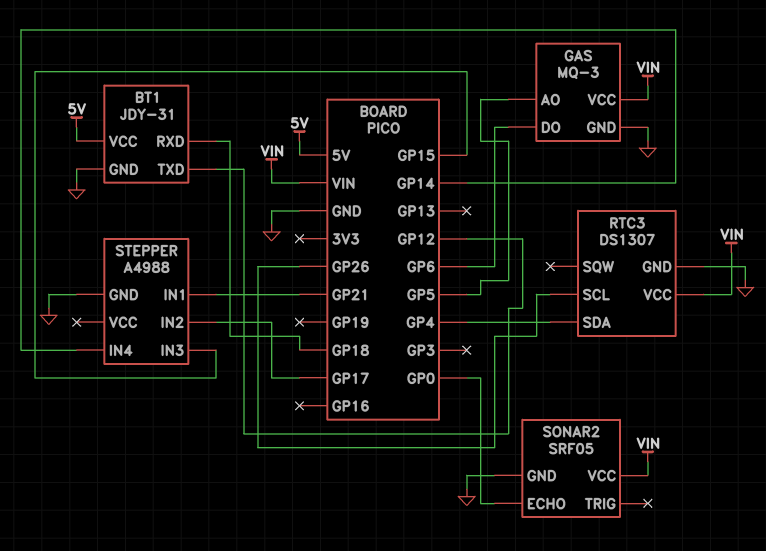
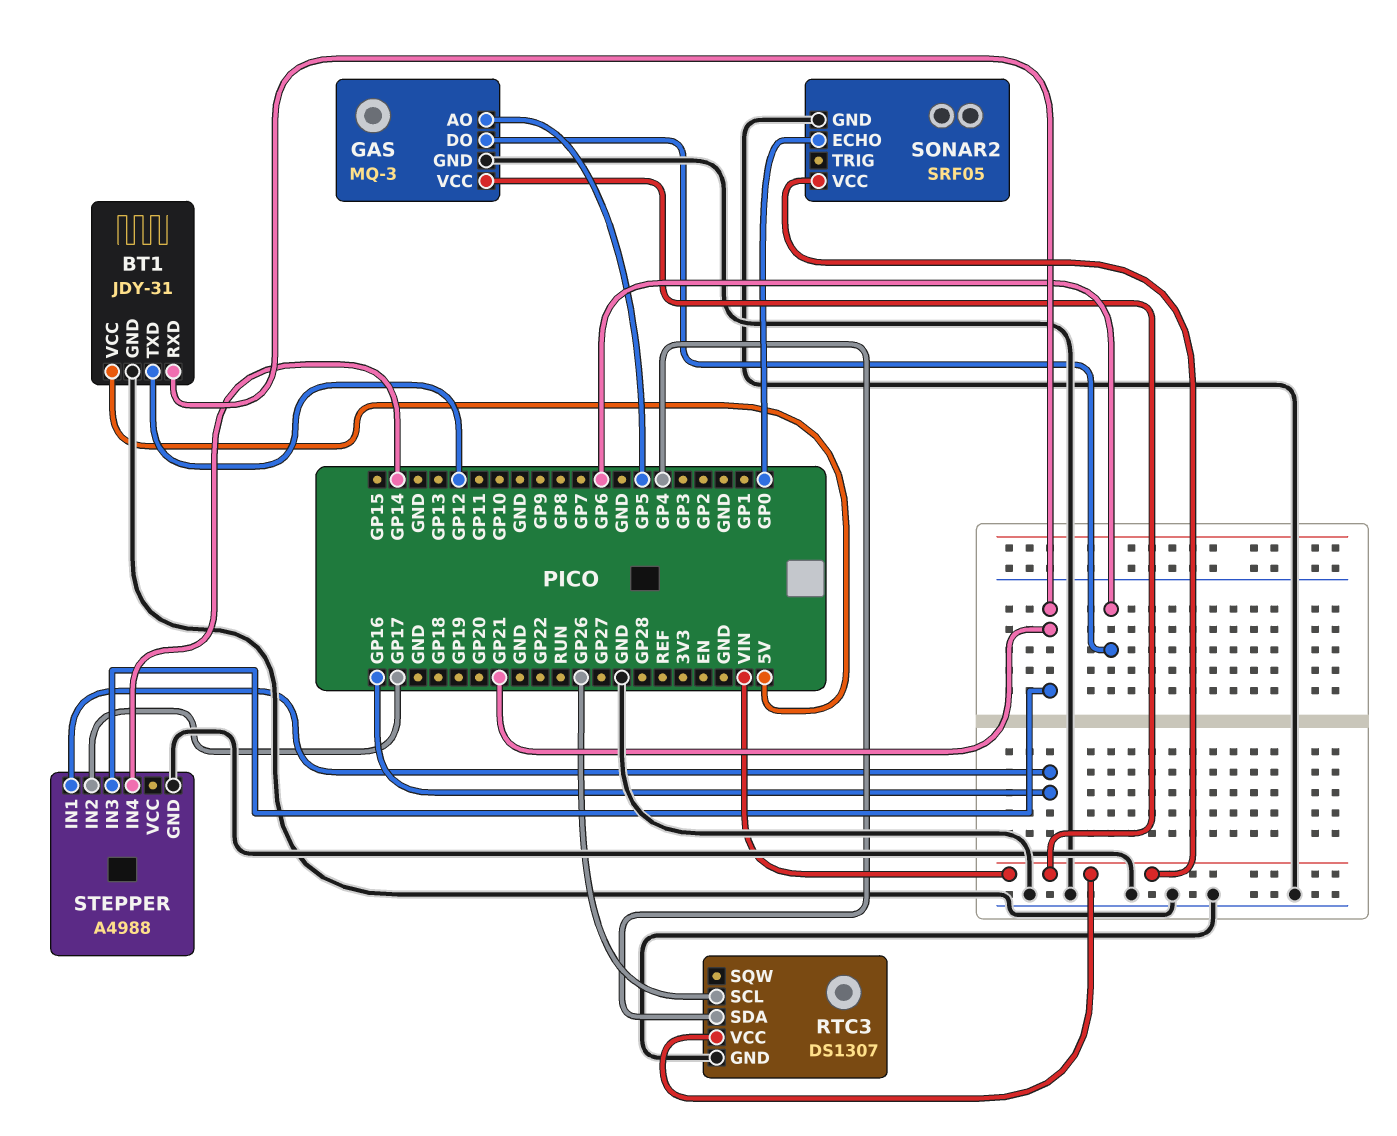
BT1 pin RXD: GP18 -> GP21
STEPPER pin IN1: GP21 -> GP16
STEPPER pin IN3: GP15 -> GP21

